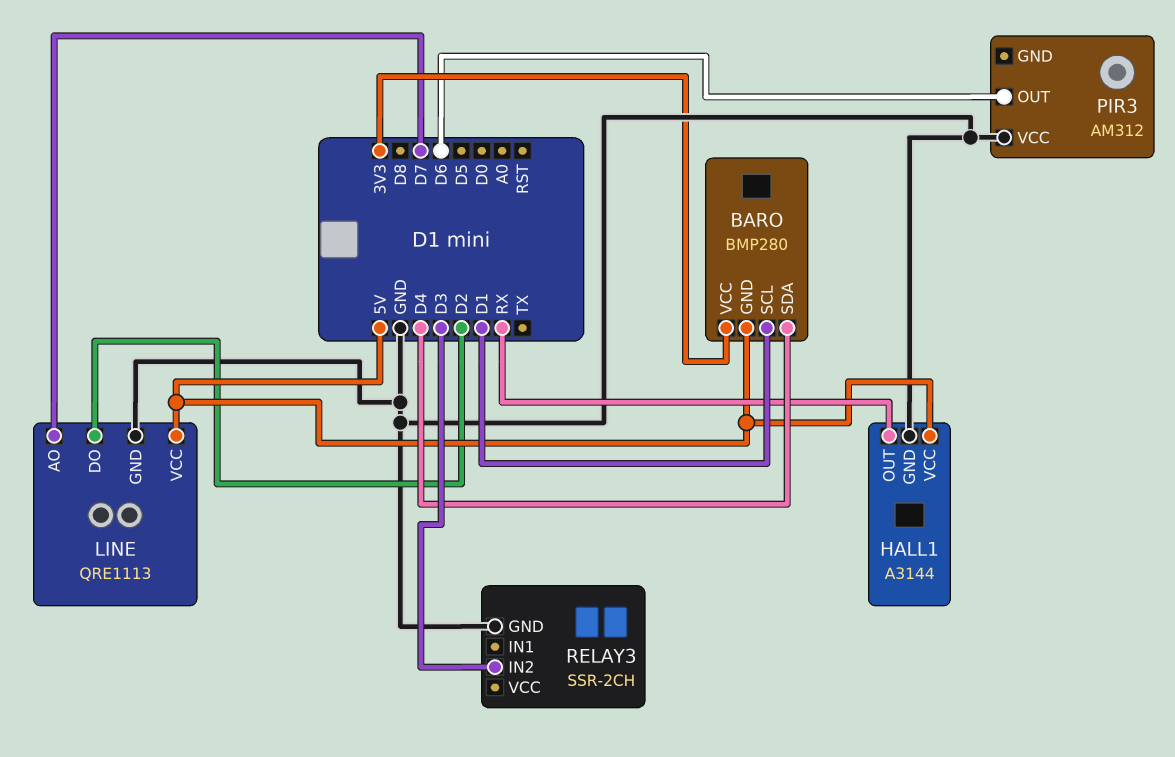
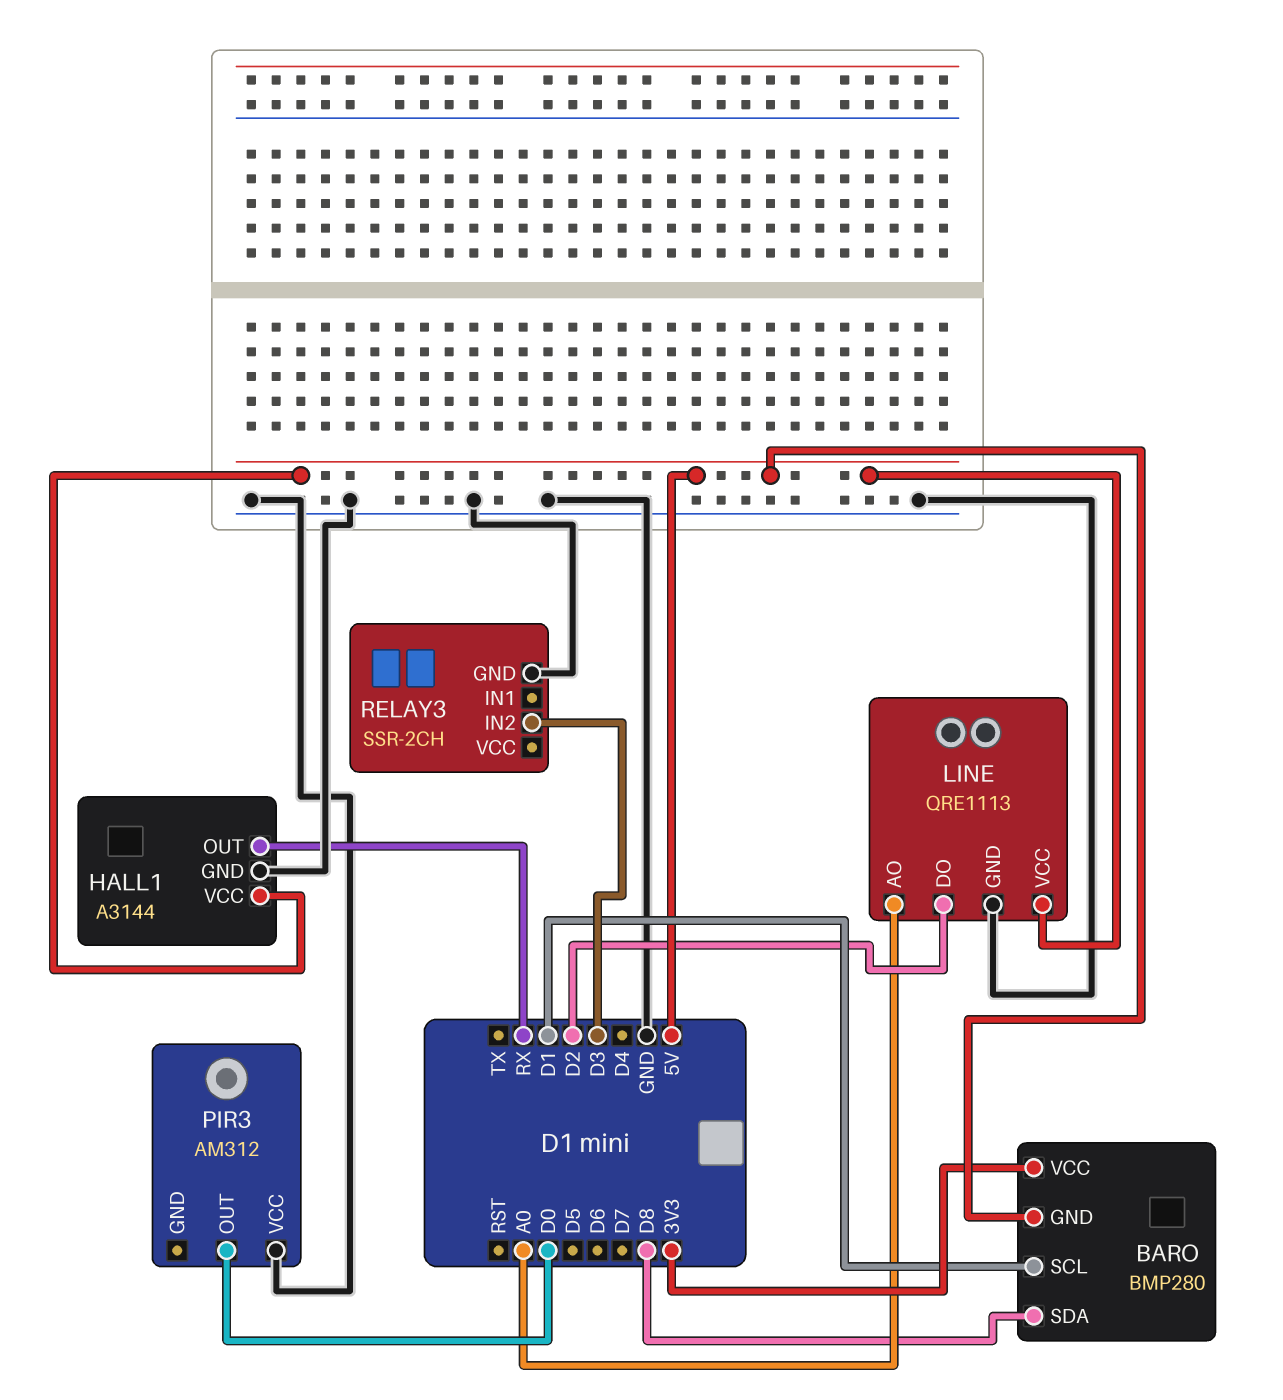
BARO pin SDA: D4 -> D8
LINE pin AO: D7 -> A0
PIR3 pin OUT: D6 -> D0

